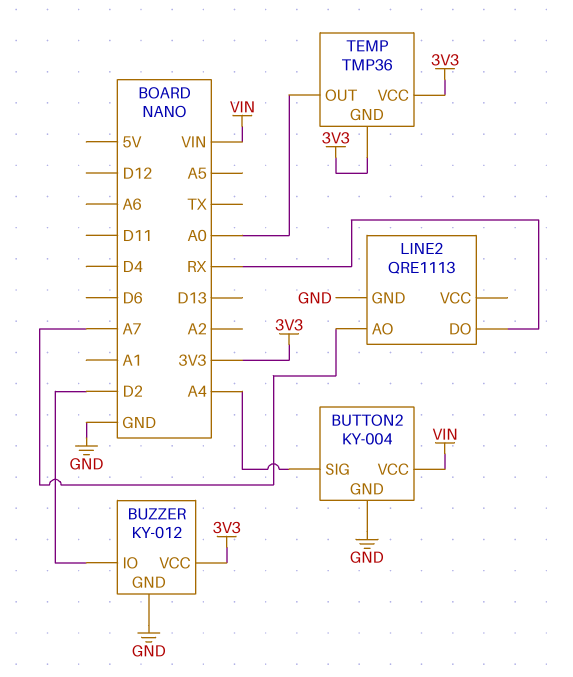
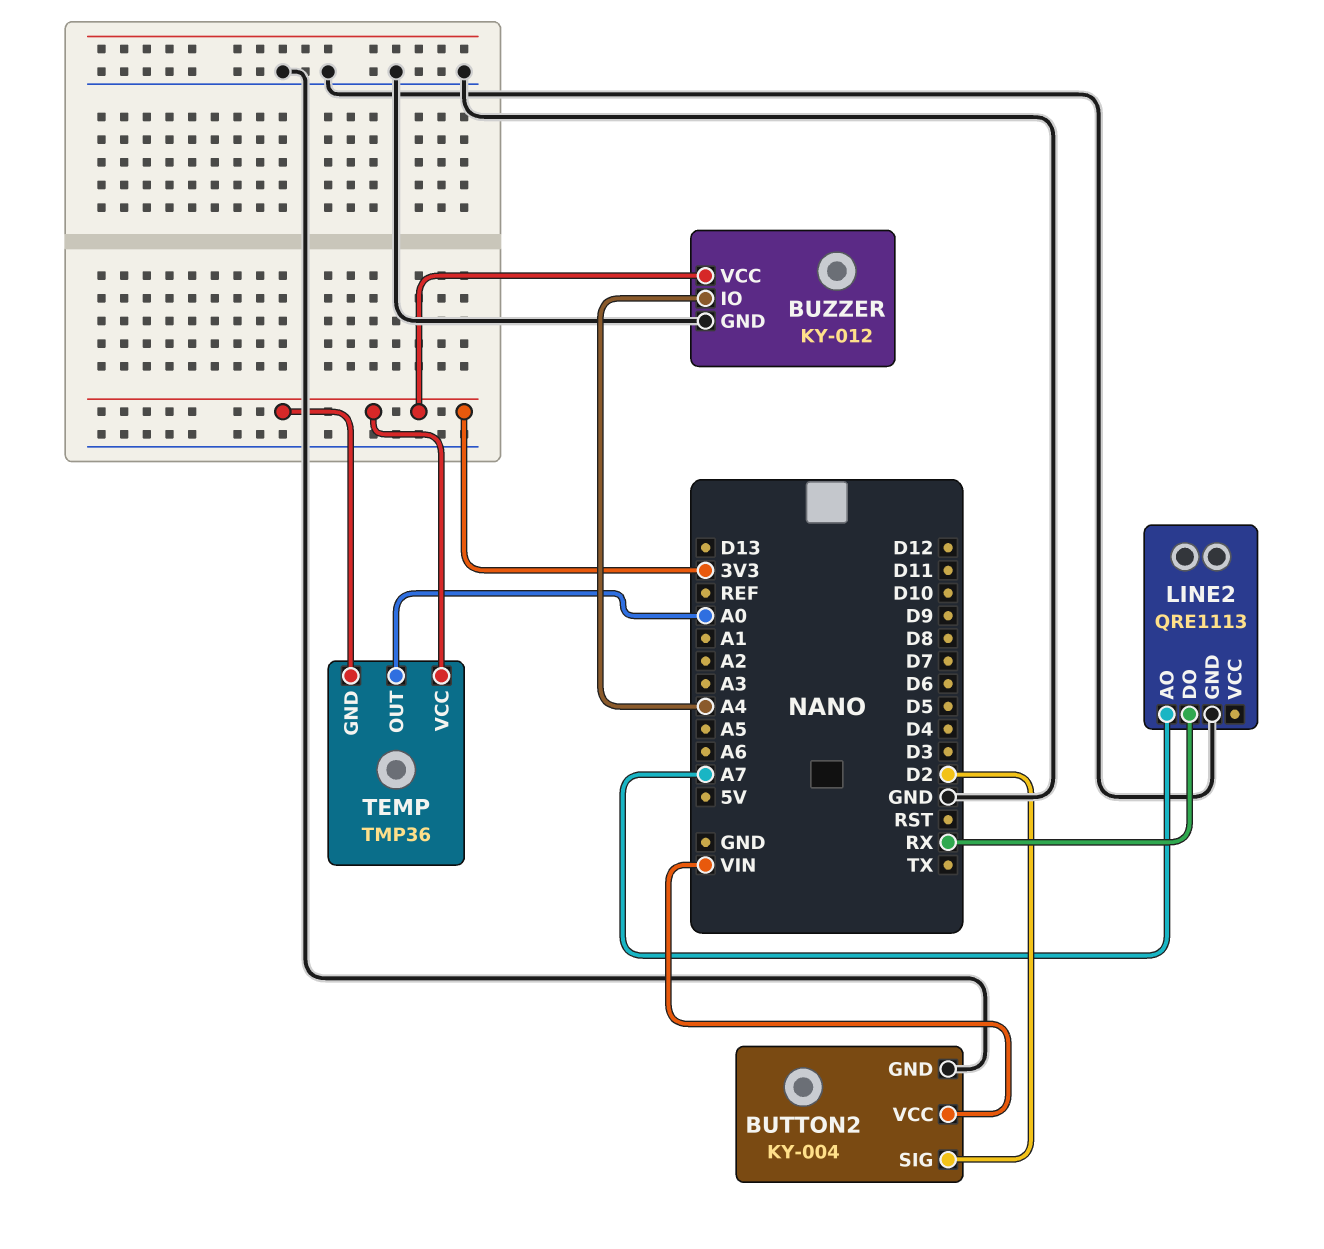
BUTTON2 pin SIG: A4 -> D2
BUZZER pin IO: D2 -> A4

